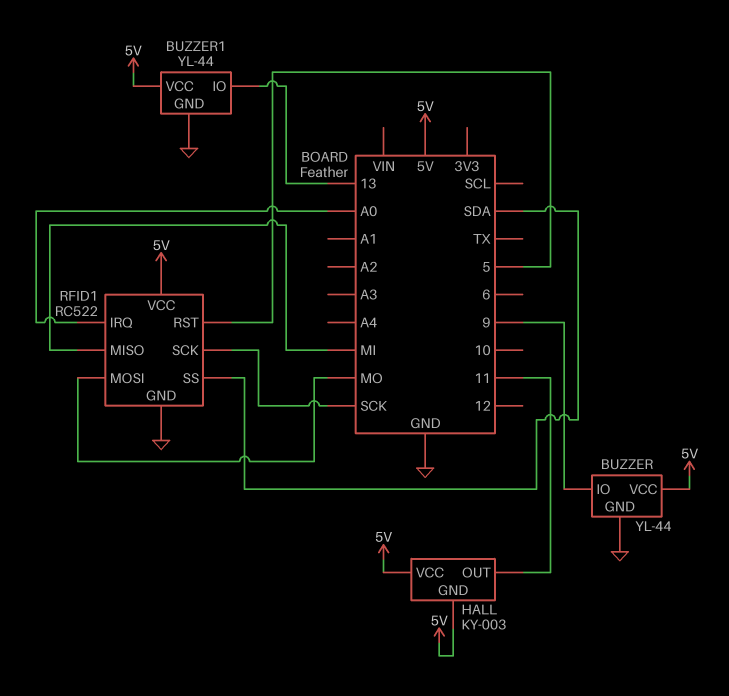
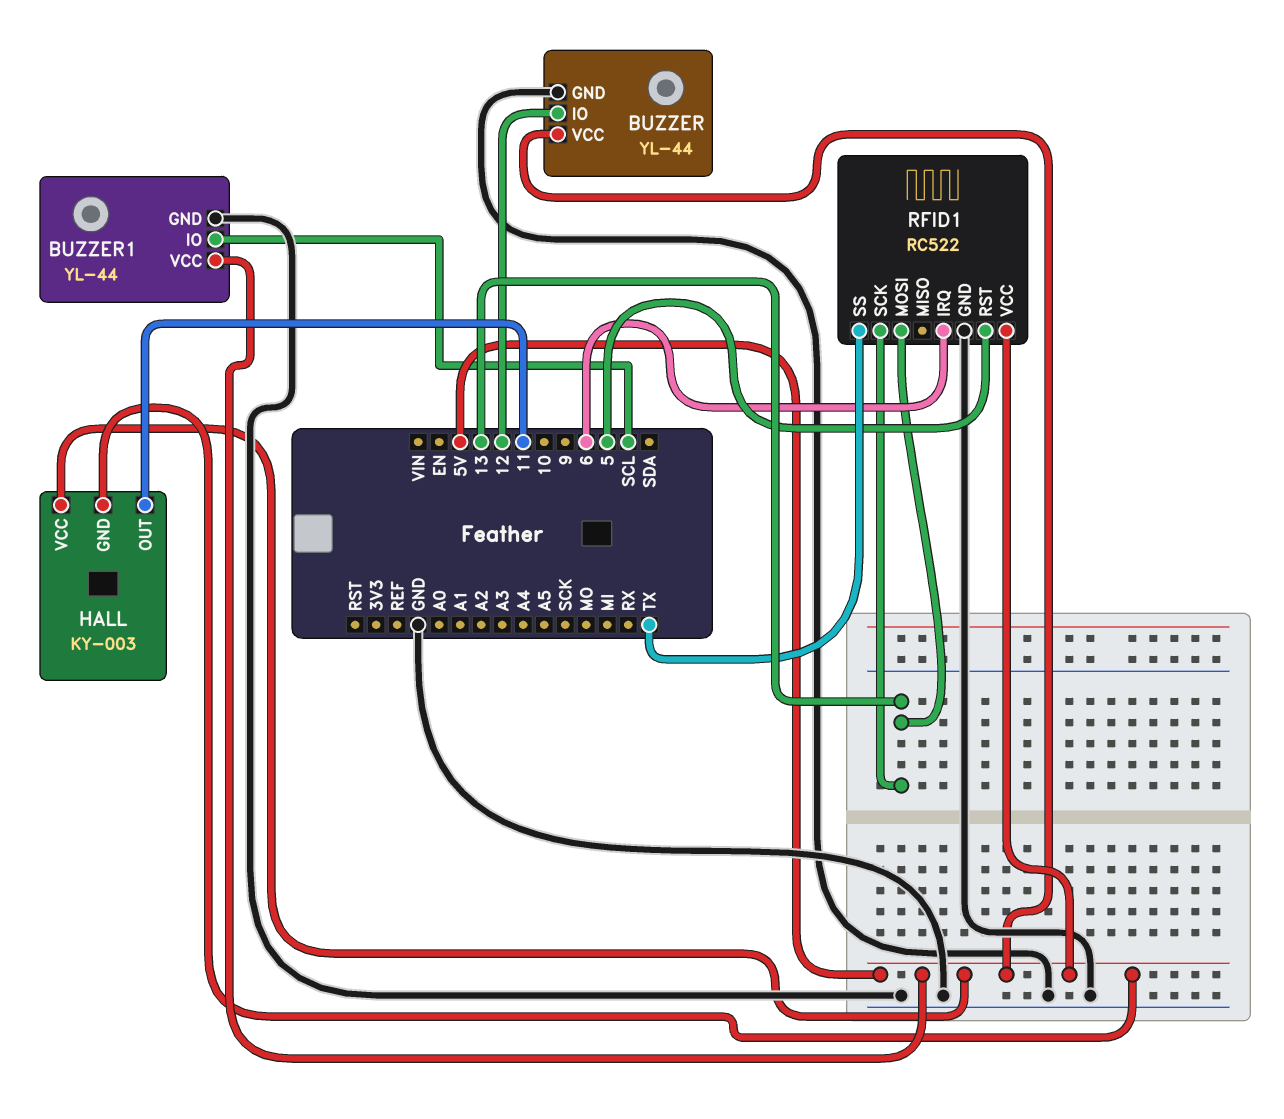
BUZZER pin IO: 9 -> 12
BUZZER1 pin IO: 13 -> SCL
RFID1 pin IRQ: A0 -> 6
RFID1 pin MISO: MI -> none
RFID1 pin MOSI: MO -> 13
RFID1 pin SCK: SCK -> 13
RFID1 pin SS: SDA -> TX

